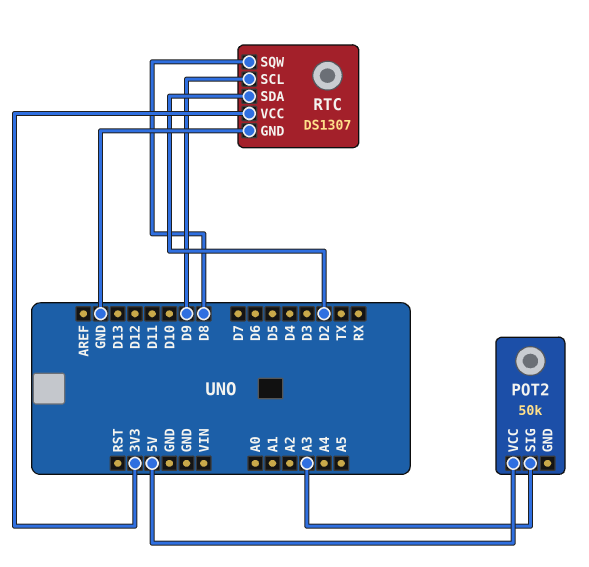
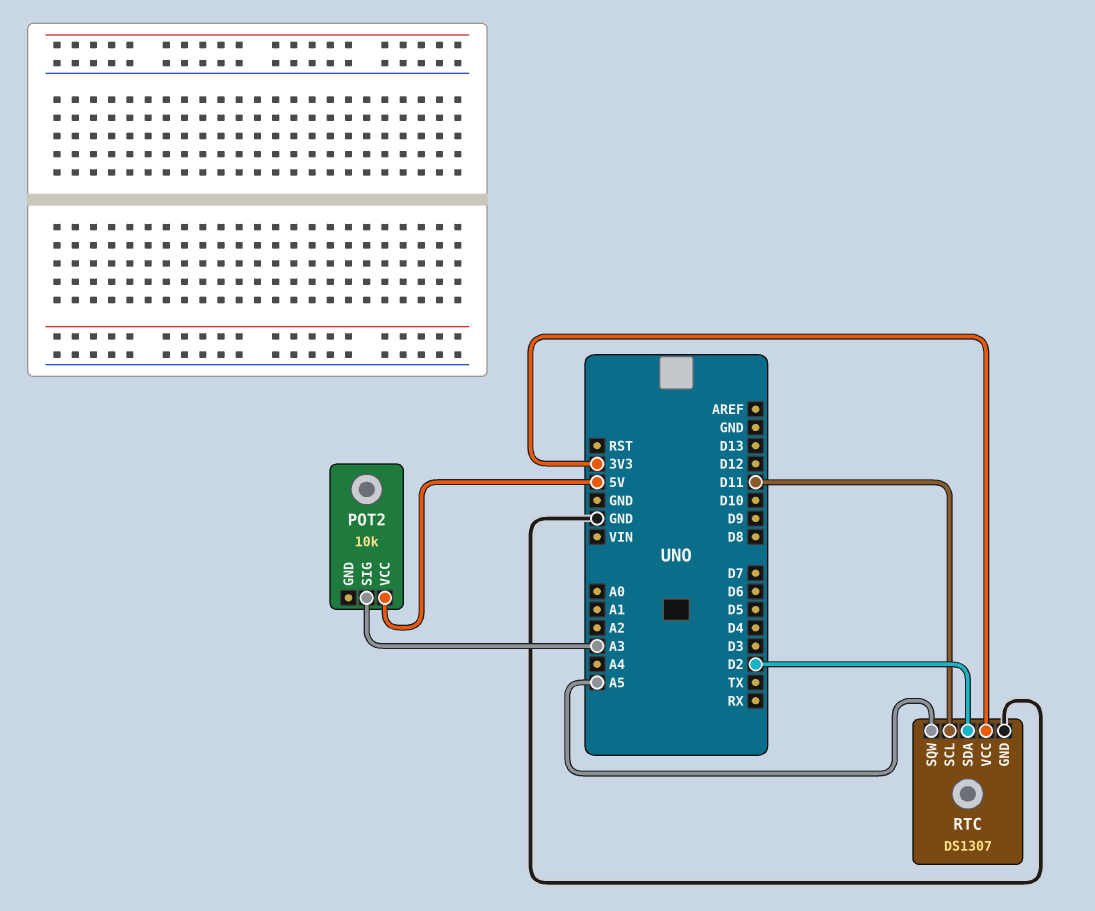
POT2: 50k -> 10k
RTC pin SCL: D9 -> D11
RTC pin SQW: D8 -> A5

